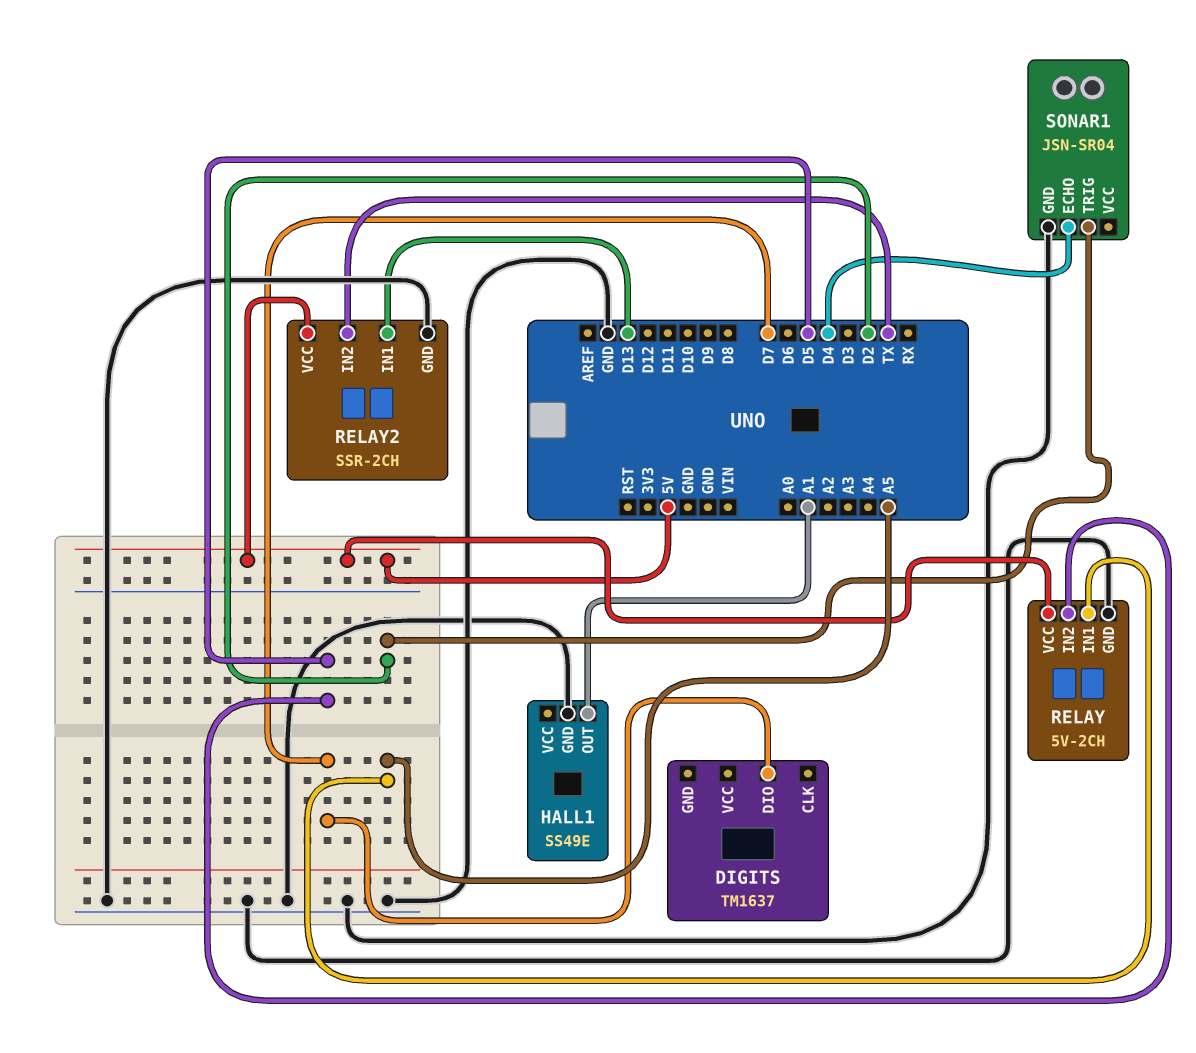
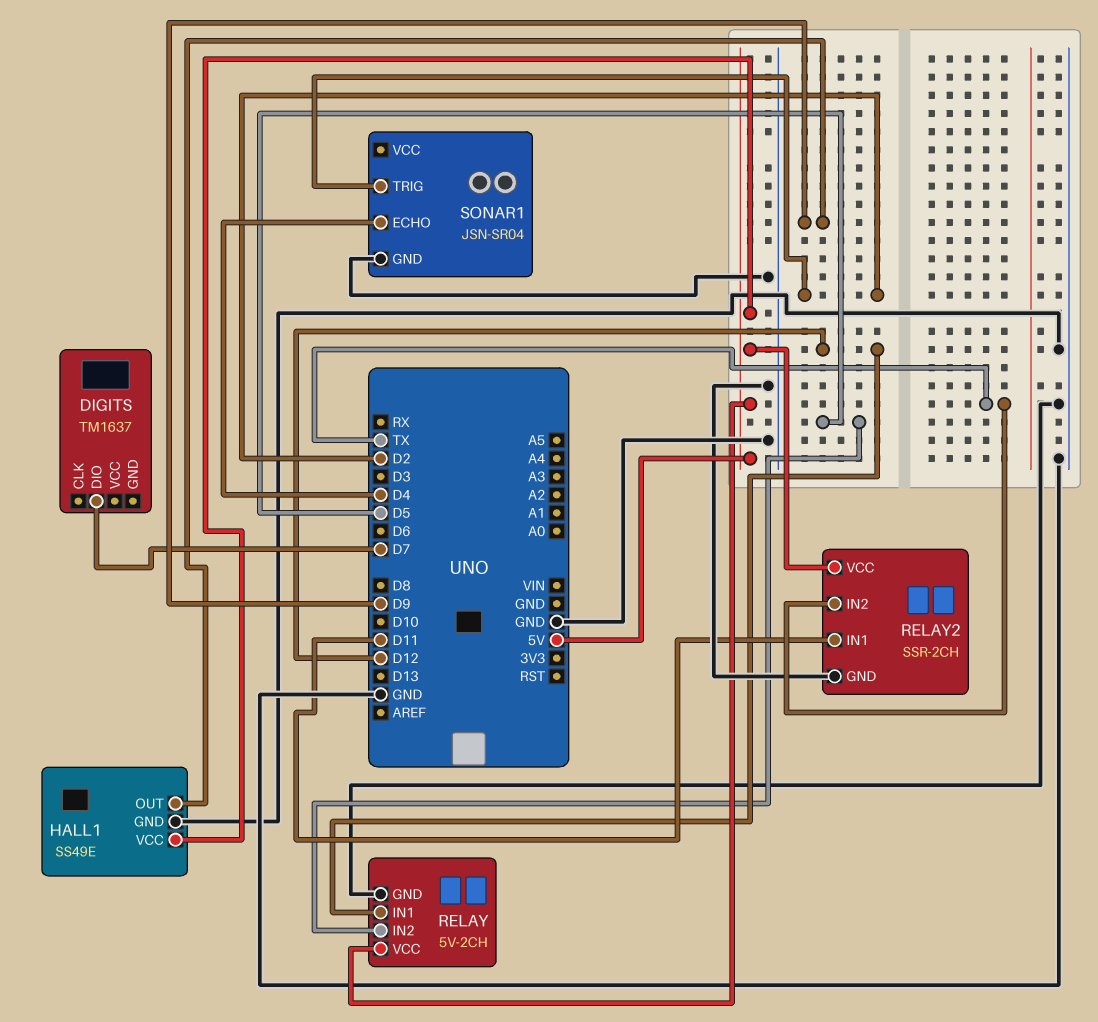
HALL1 pin OUT: A1 -> D9
HALL1 pin VCC: none -> 5V
RELAY pin IN1: A5 -> D12
RELAY2 pin IN1: D13 -> D11

